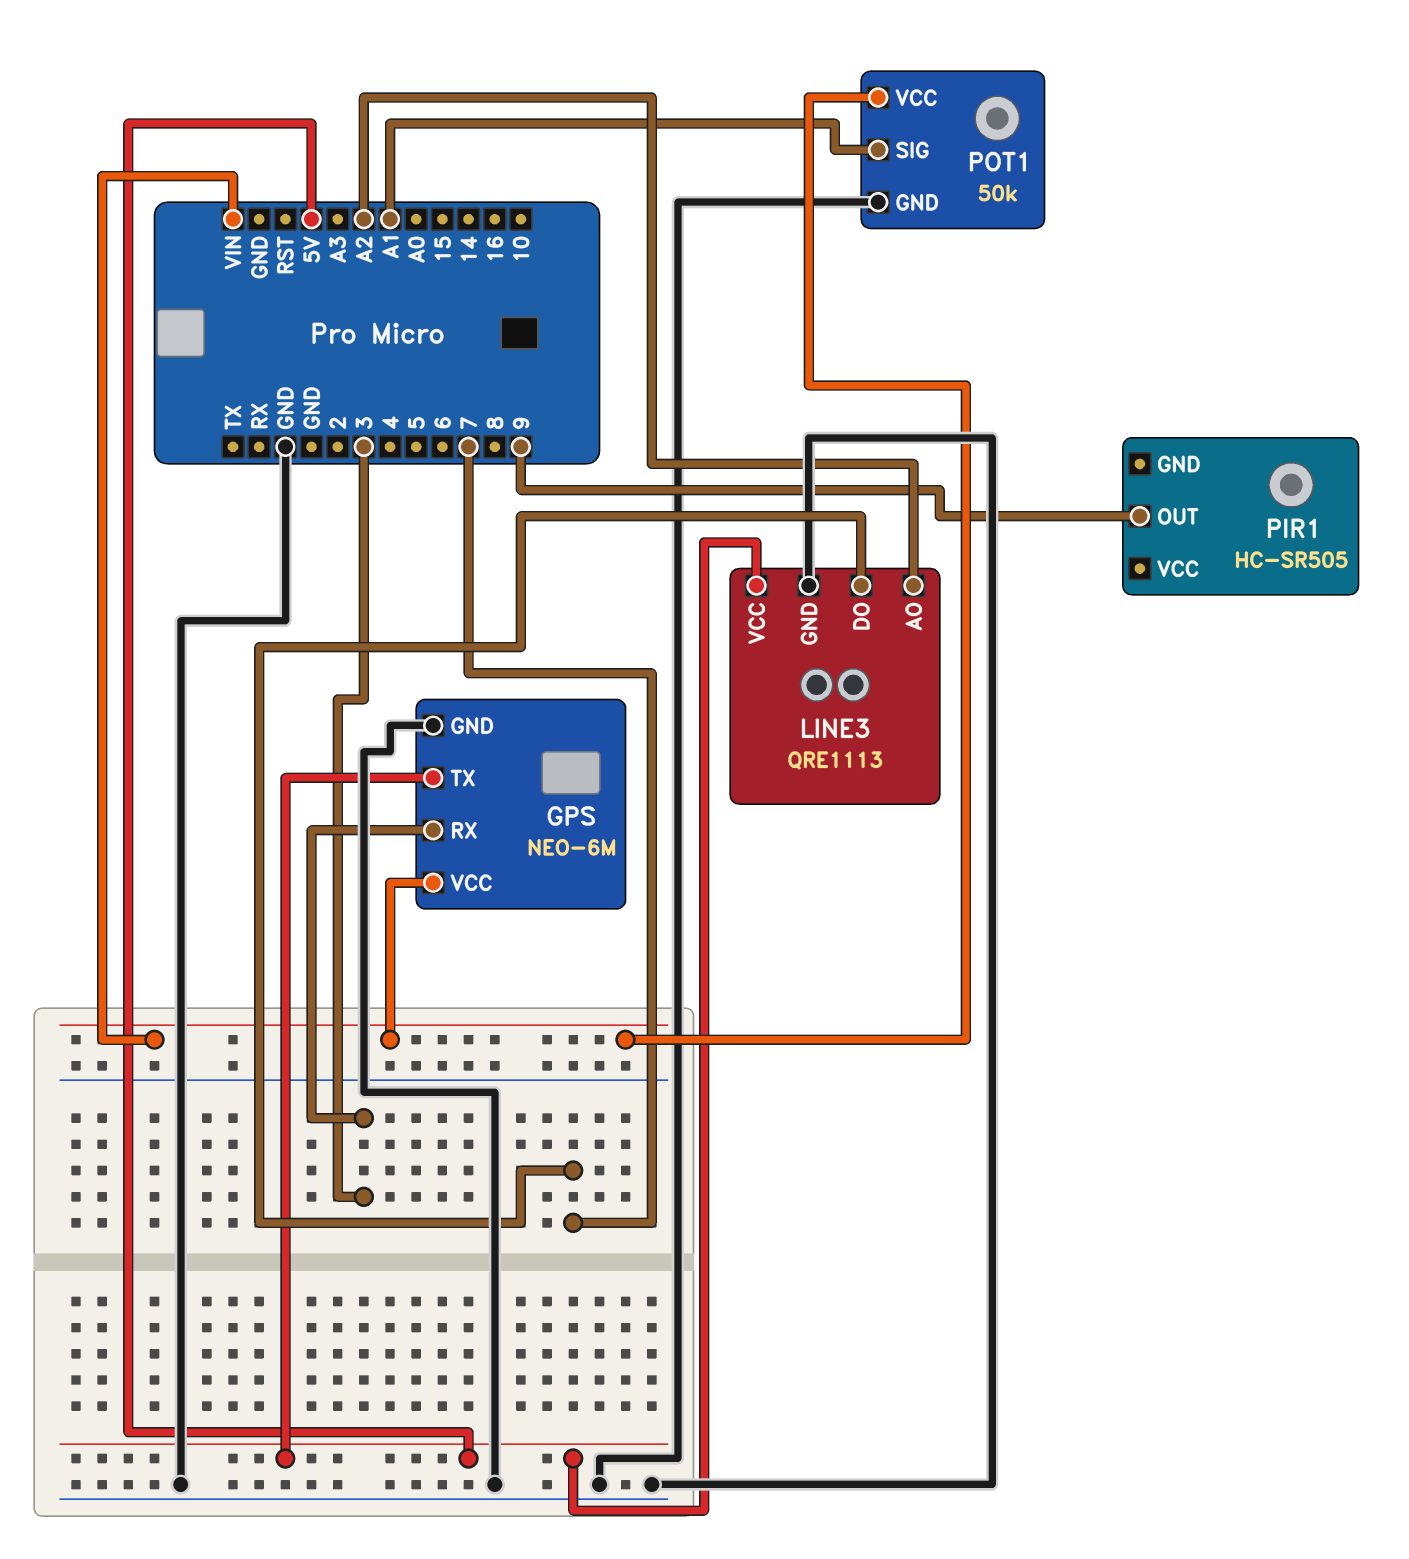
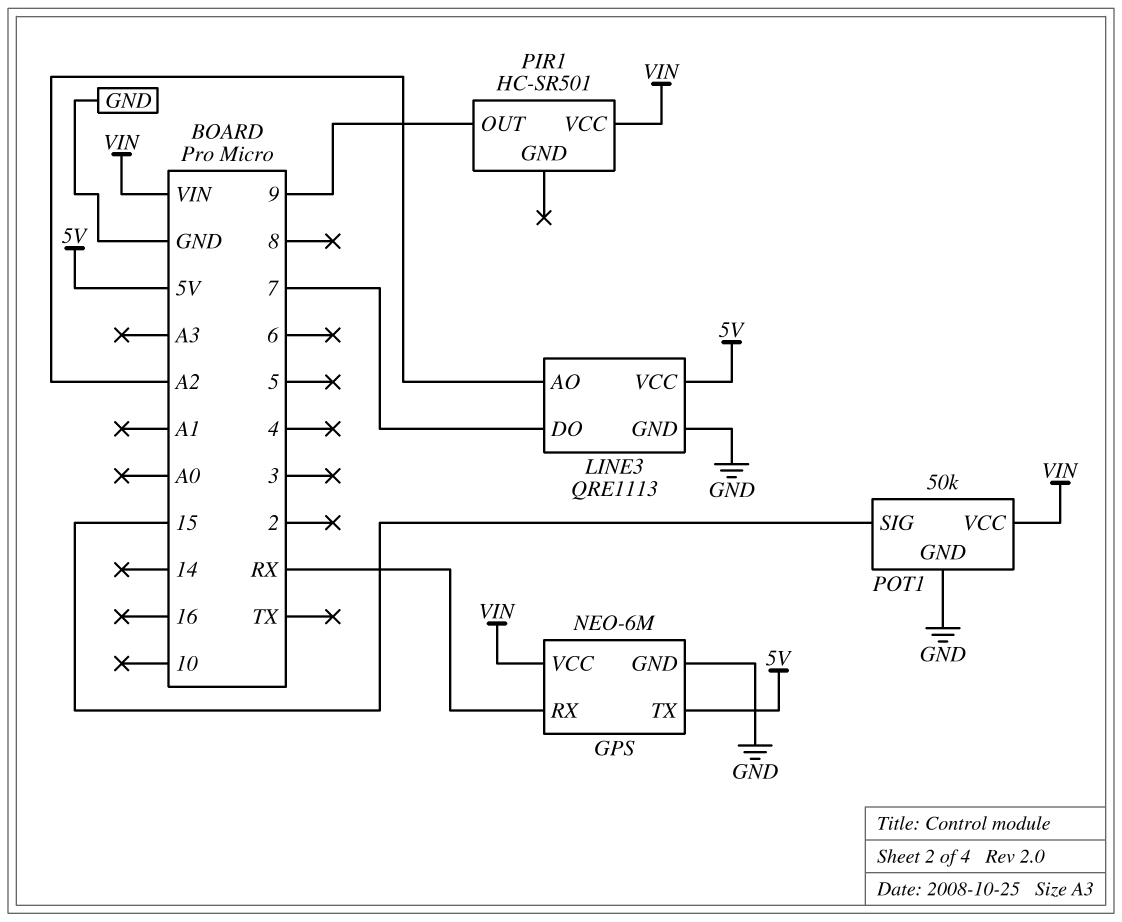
GPS pin RX: 3 -> RX
PIR1: HC-SR505 -> HC-SR501
PIR1 pin VCC: none -> VIN
POT1 pin SIG: A1 -> 15

